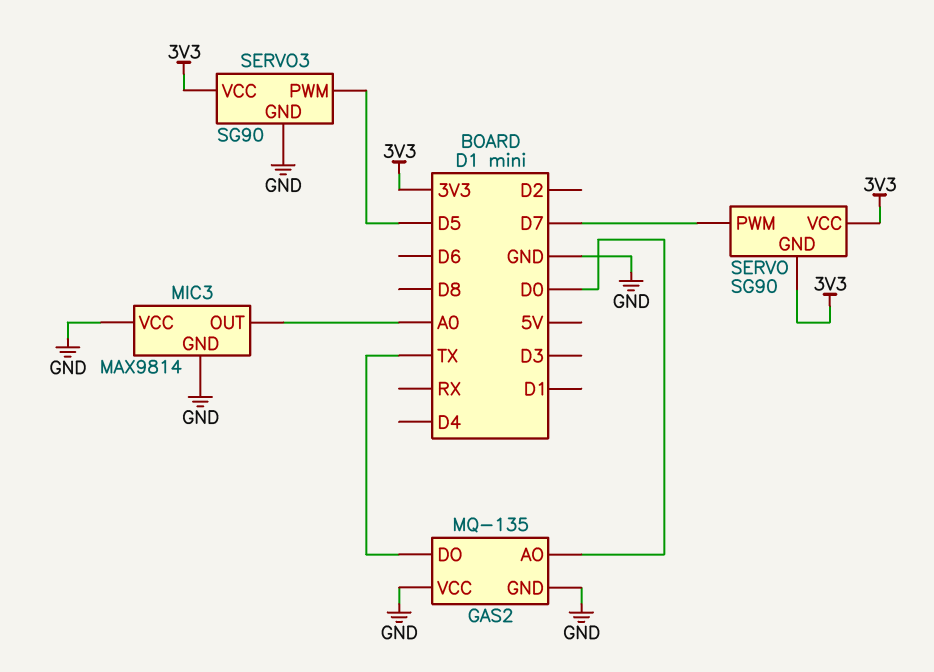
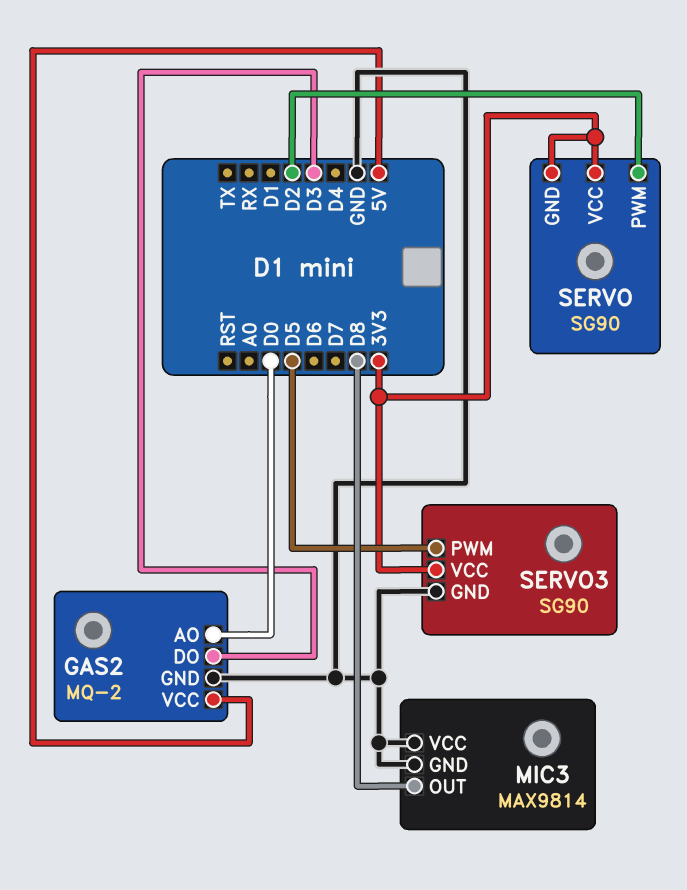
GAS2: MQ-135 -> MQ-2
GAS2 pin DO: TX -> D3
GAS2 pin VCC: GND -> 5V
MIC3 pin OUT: A0 -> D8
SERVO pin PWM: D7 -> D2

